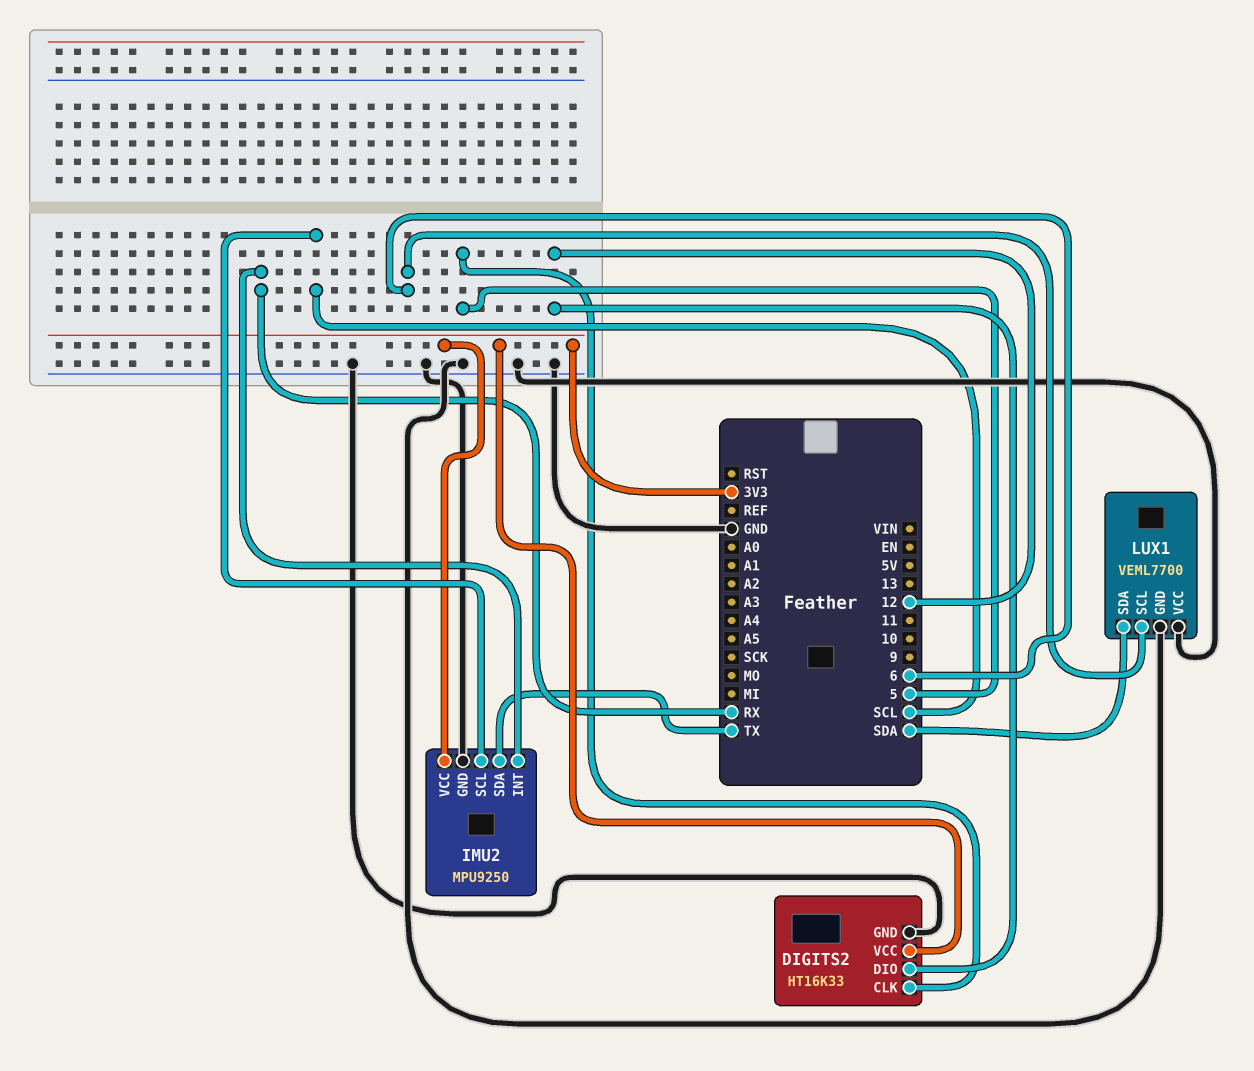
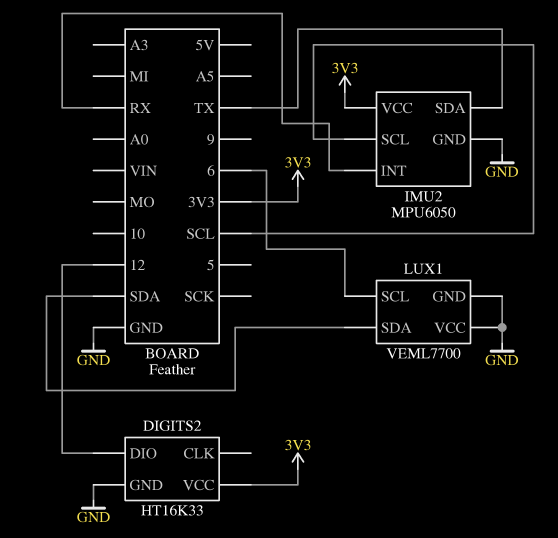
DIGITS2 pin CLK: 5 -> none
IMU2: MPU9250 -> MPU6050

